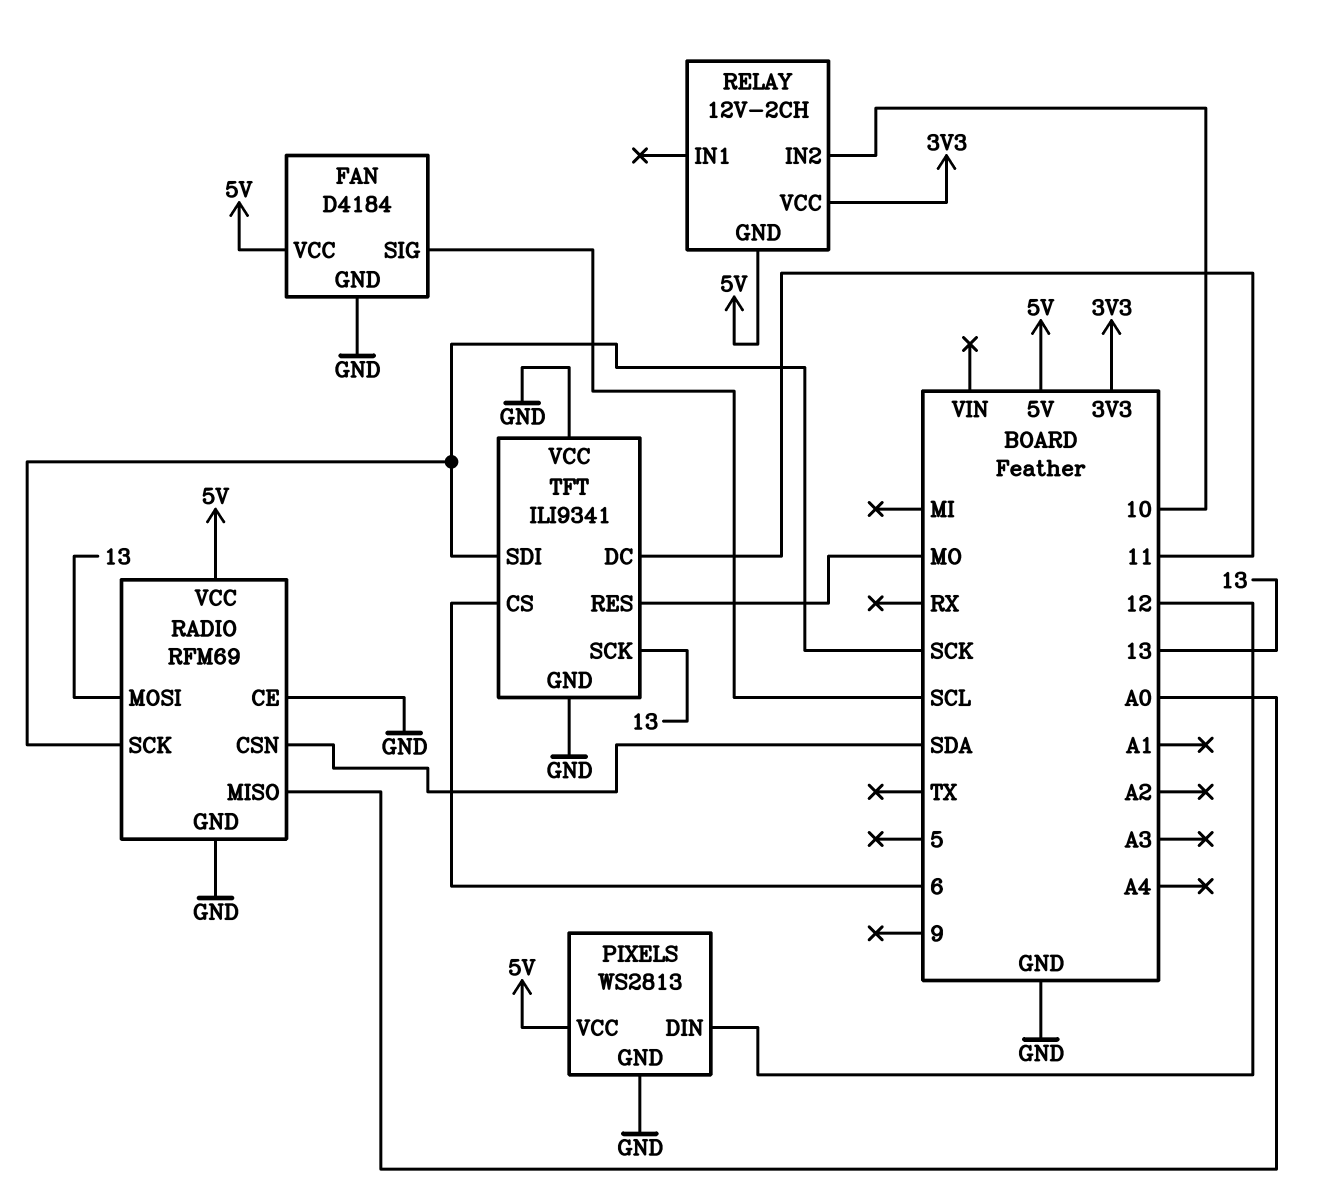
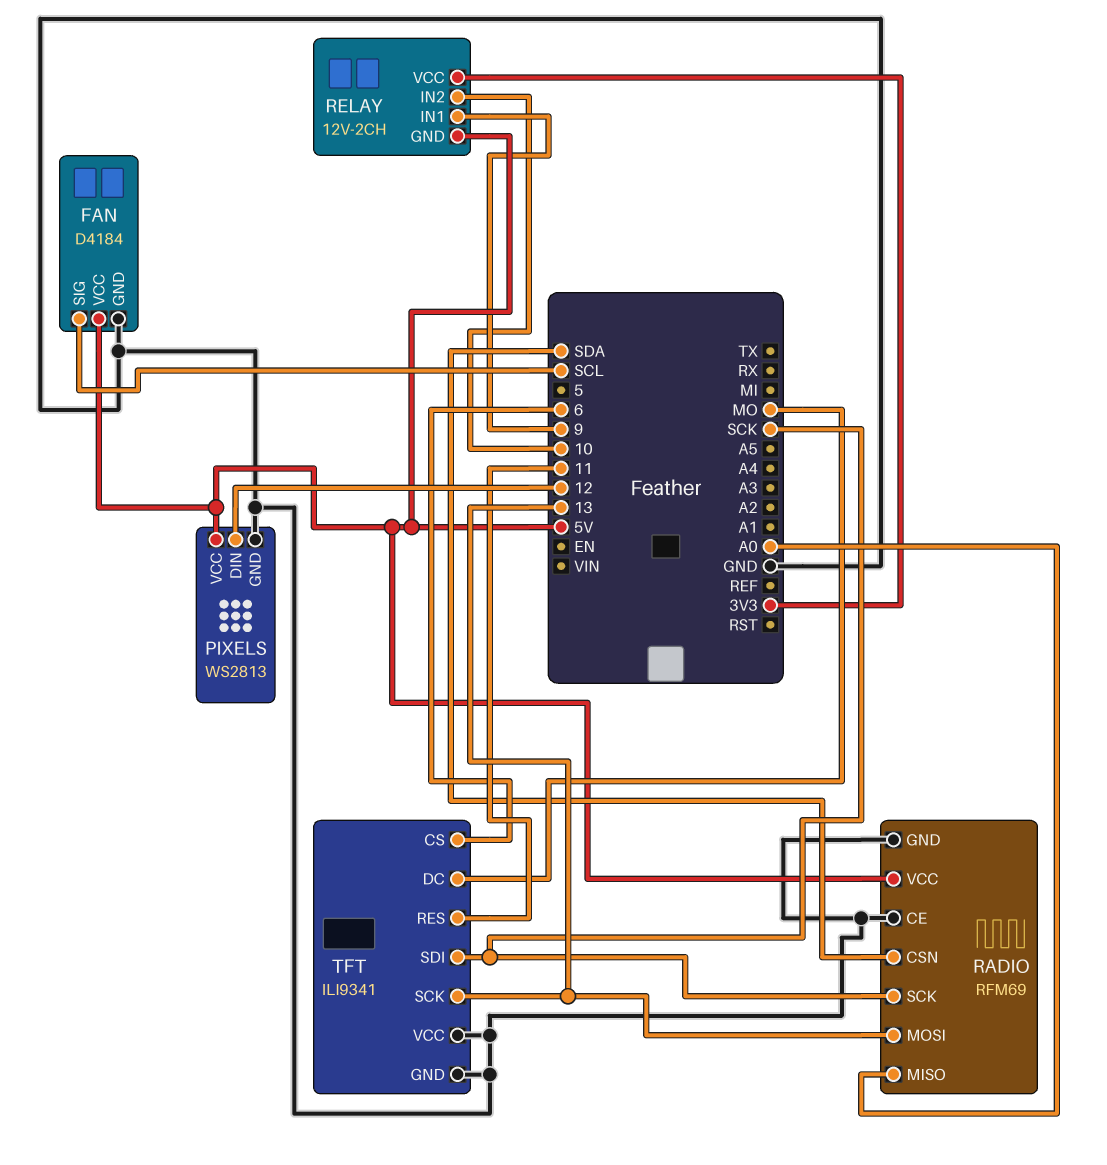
RELAY pin IN1: none -> 9
TFT pin DC: 11 -> MO
TFT pin RES: MO -> 11

